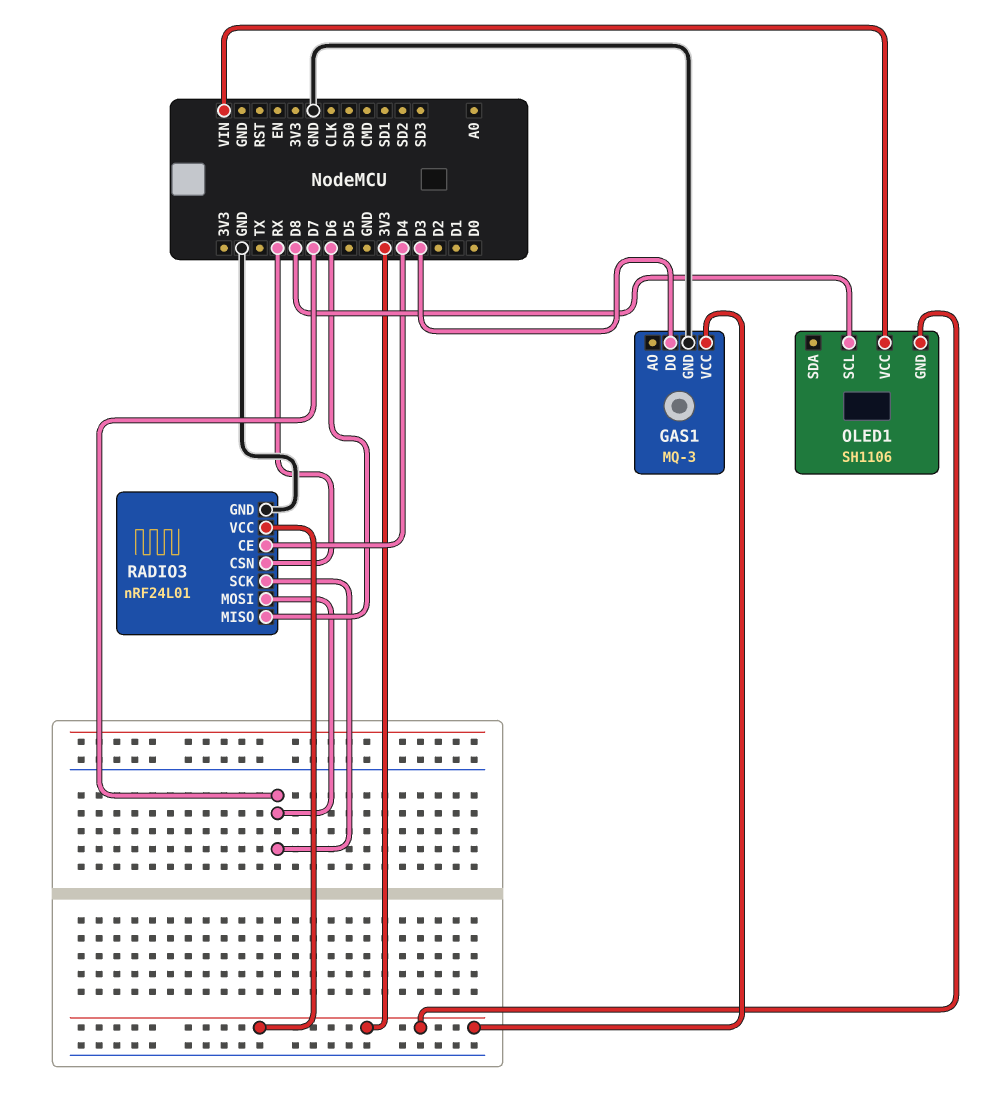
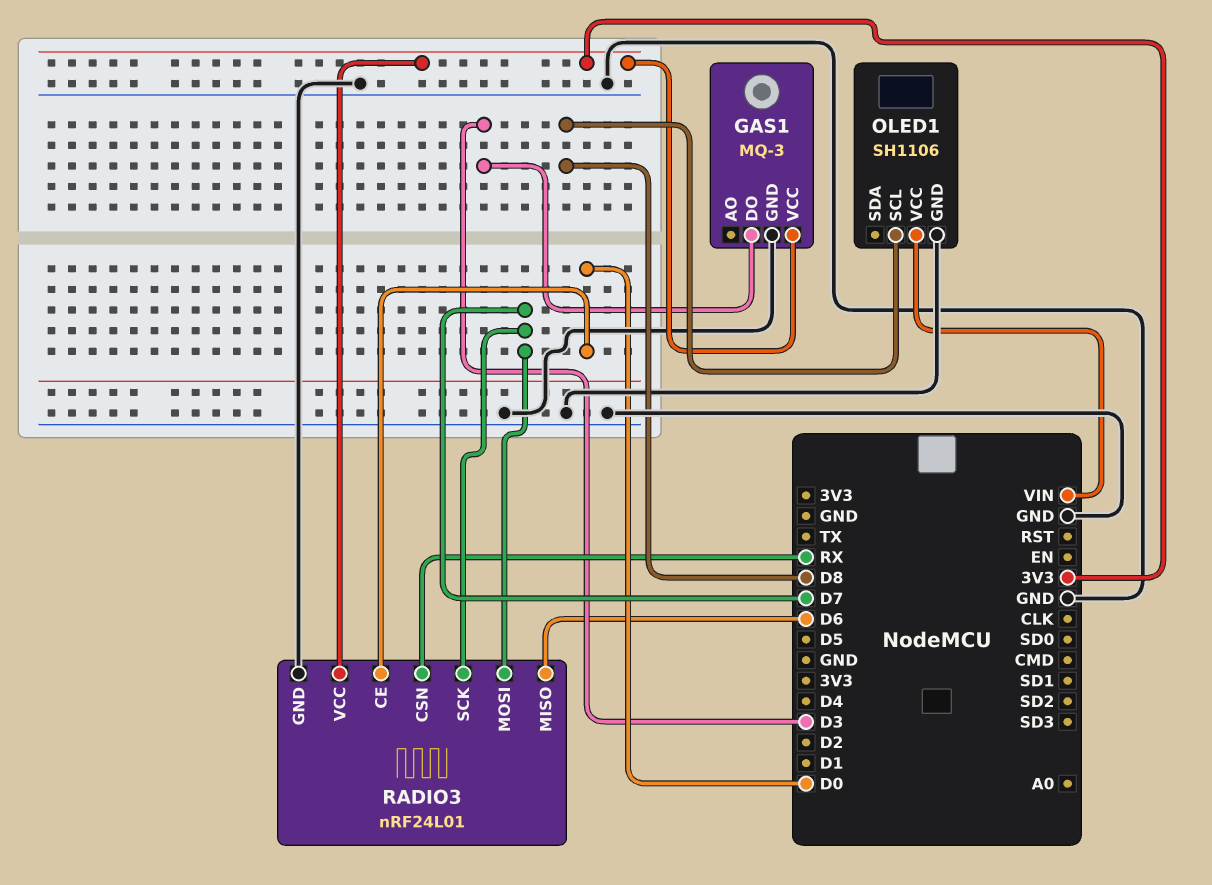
OLED1 pin GND: 3V3 -> GND
RADIO3 pin CE: D4 -> D0

